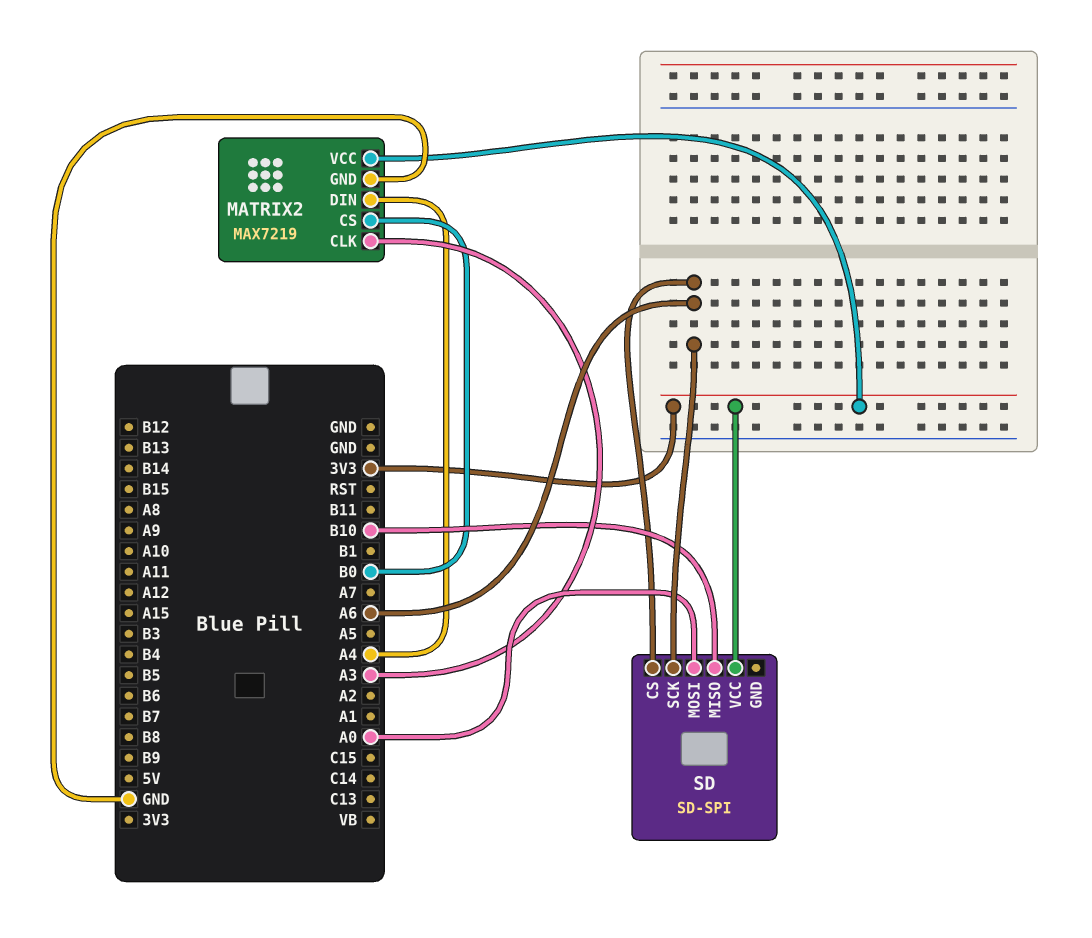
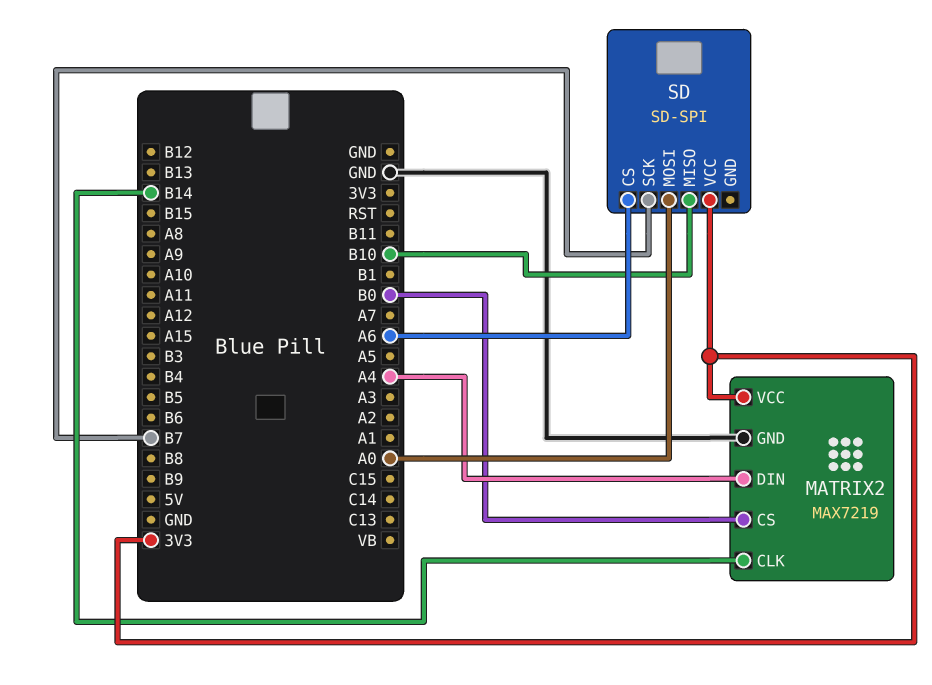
MATRIX2 pin CLK: A3 -> B14
SD pin SCK: A6 -> B7

